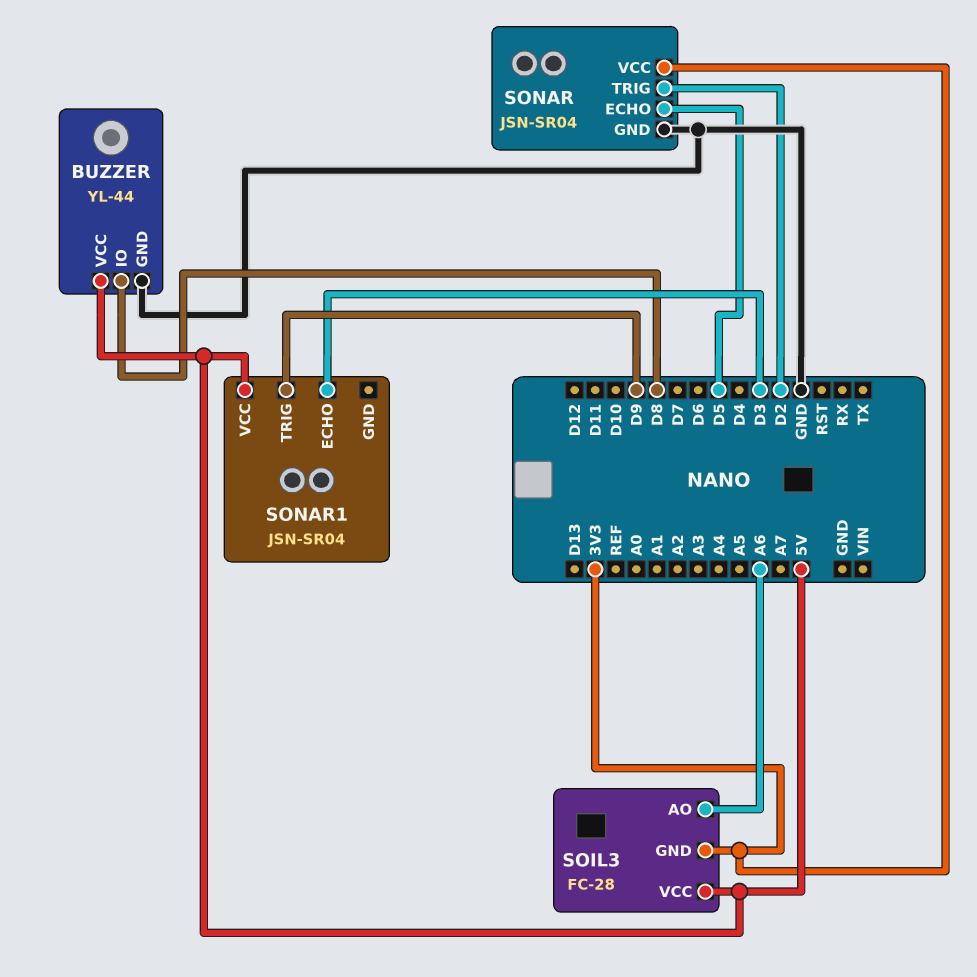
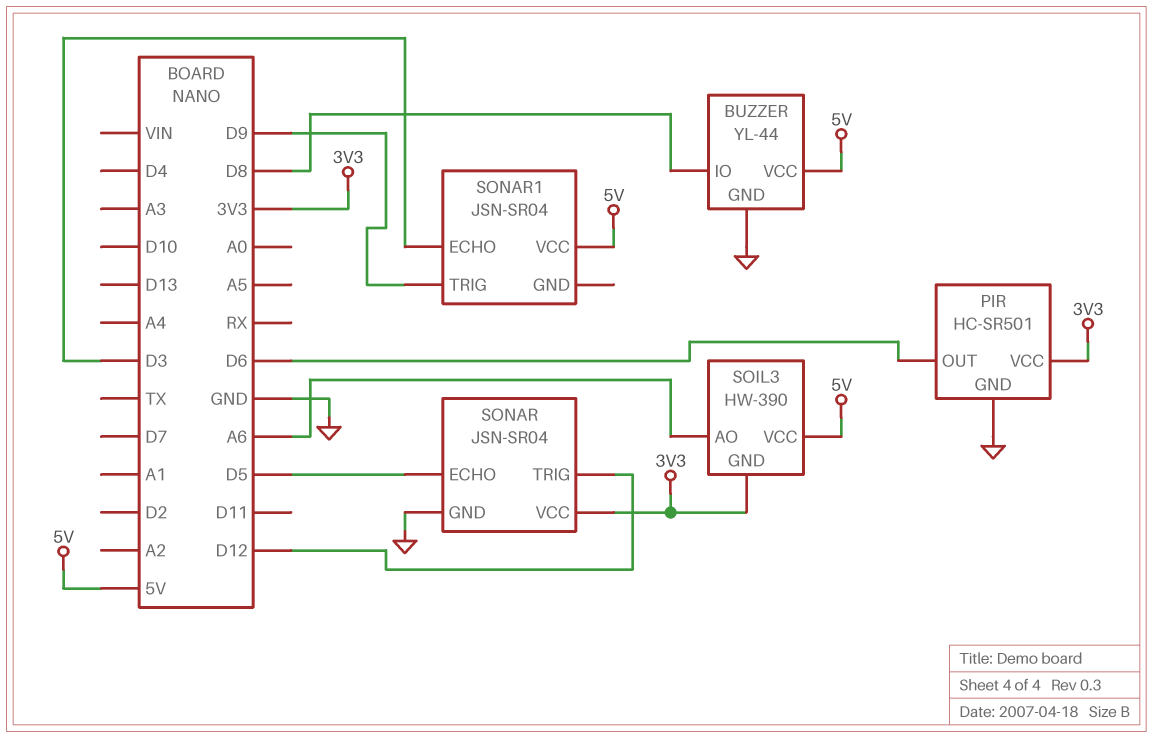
PIR: none -> HC-SR501
PIR pin GND: none -> GND
PIR pin OUT: none -> D6
PIR pin VCC: none -> 3V3
SOIL3: FC-28 -> HW-390
SONAR pin TRIG: D2 -> D12

